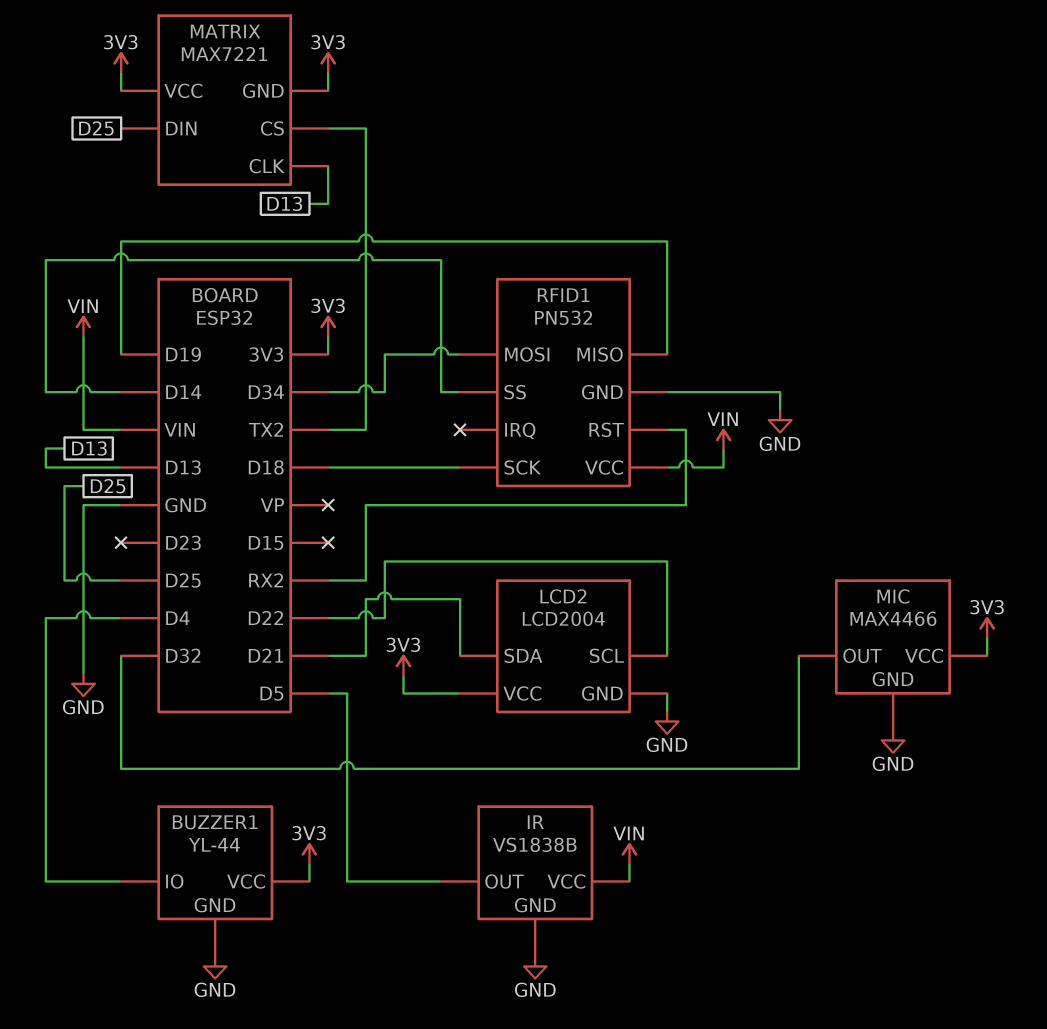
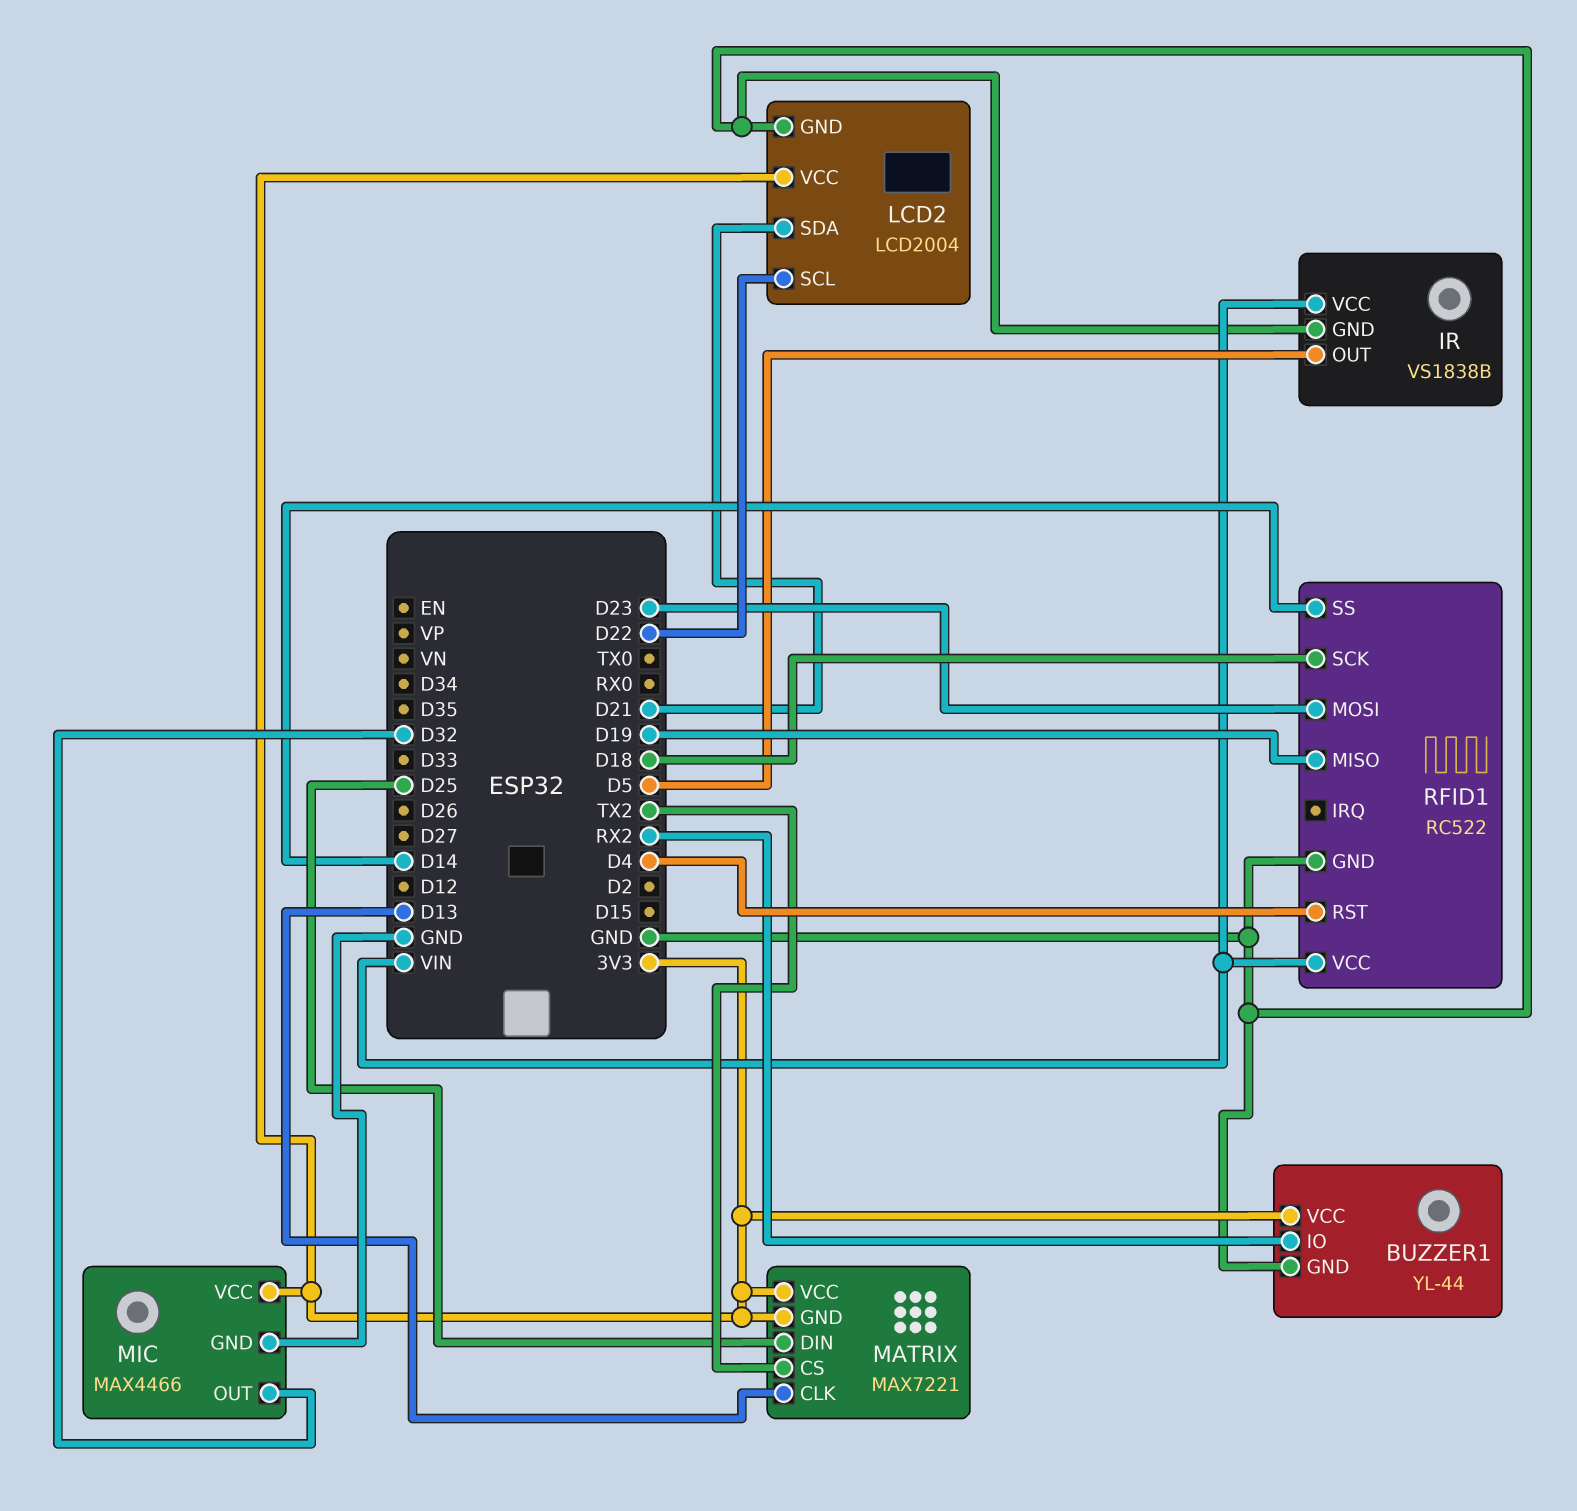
BUZZER1 pin IO: D4 -> RX2
RFID1: PN532 -> RC522
RFID1 pin MOSI: D34 -> D23
RFID1 pin RST: RX2 -> D4

